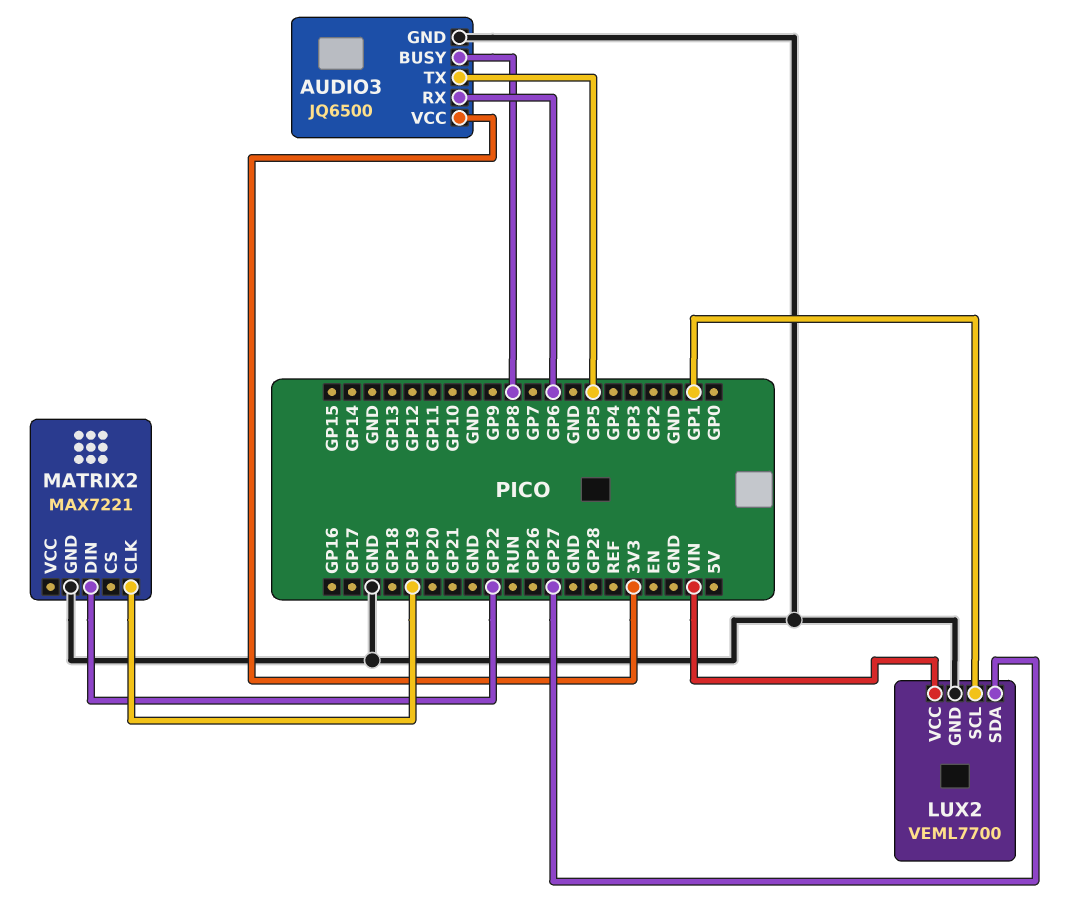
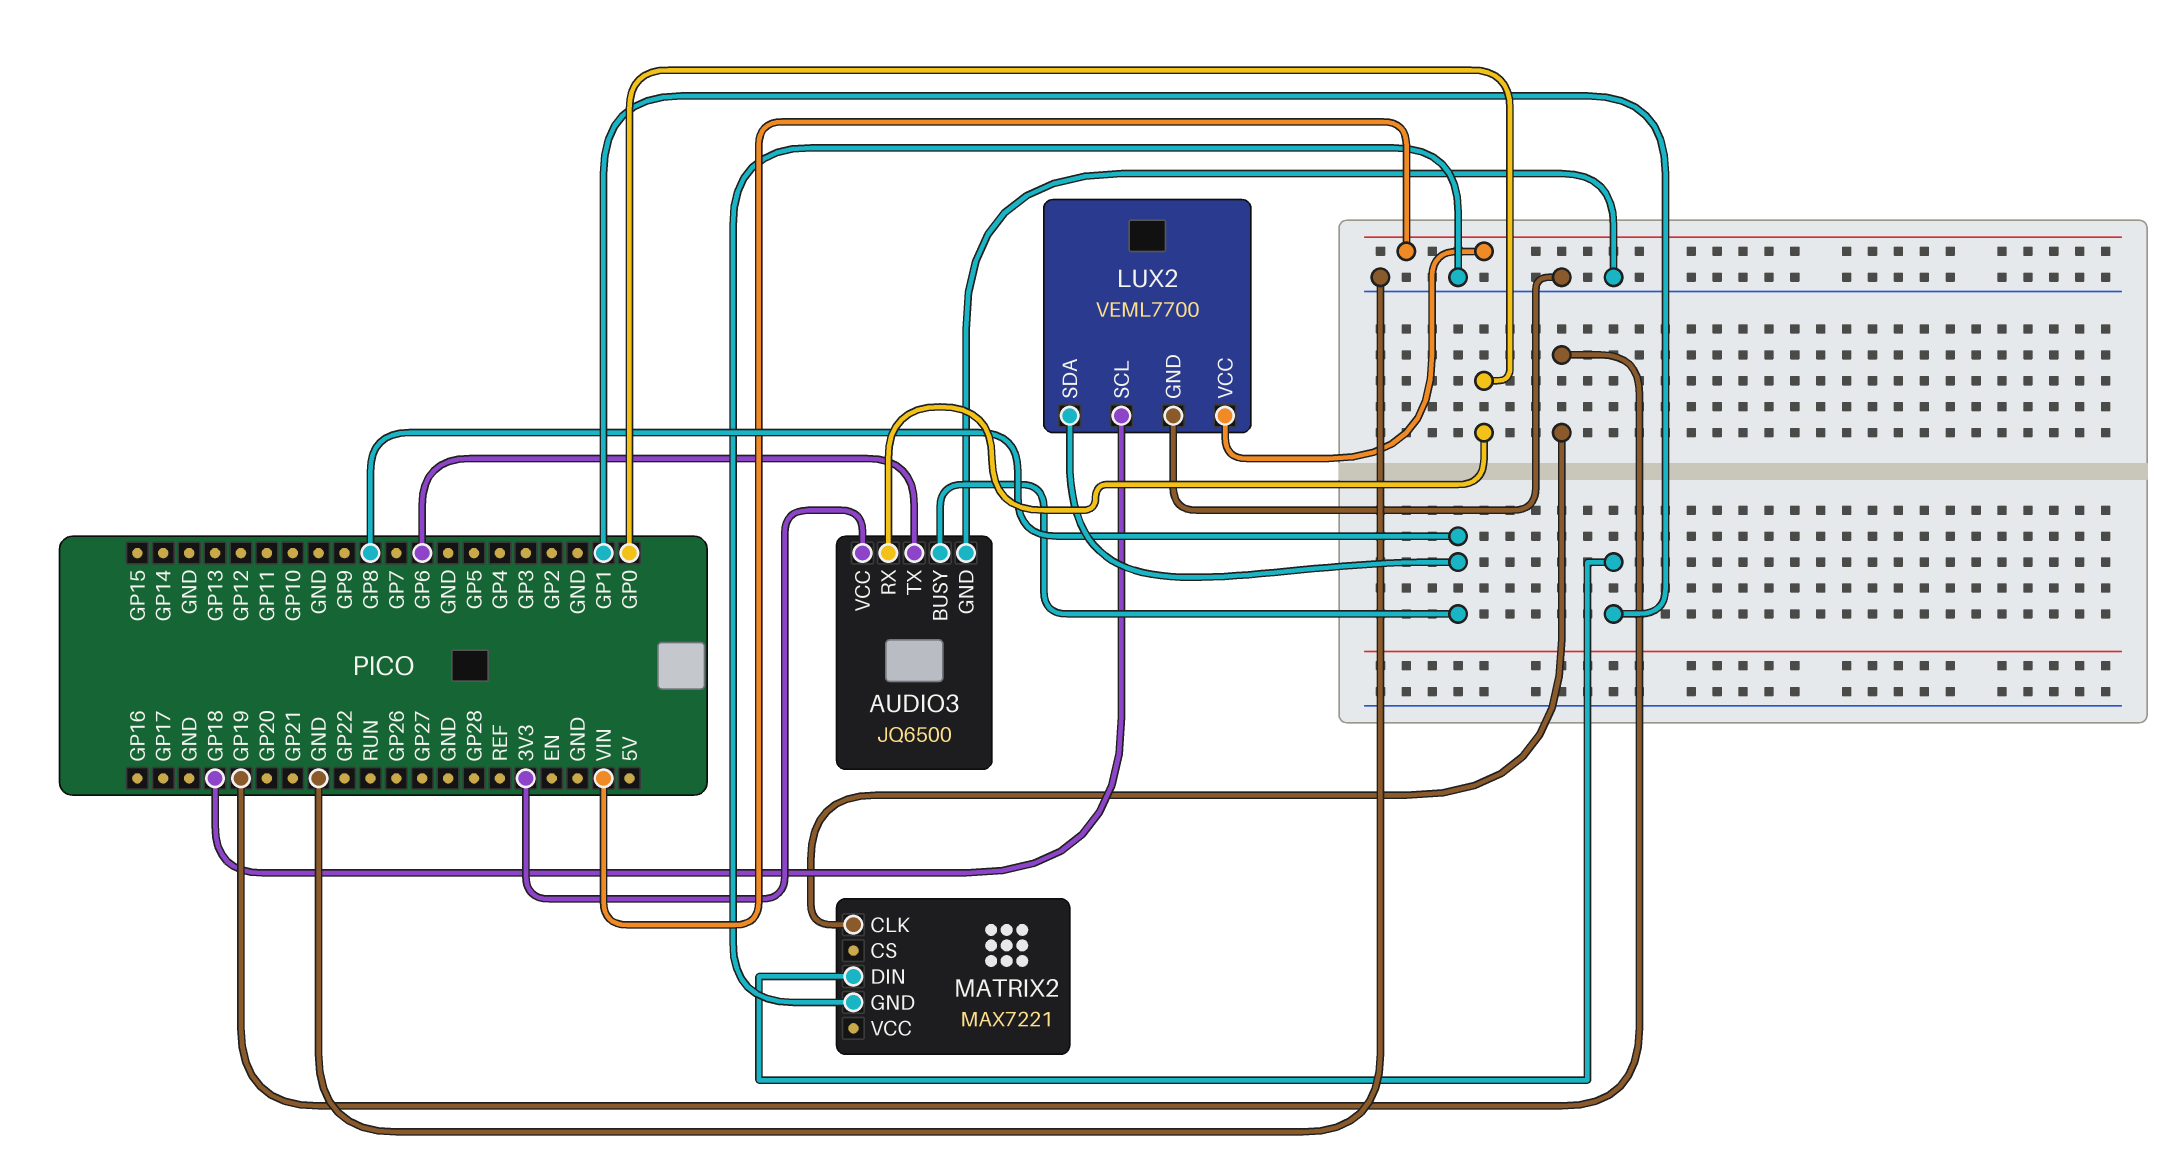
AUDIO3 pin RX: GP6 -> GP0
AUDIO3 pin TX: GP5 -> GP6
LUX2 pin SCL: GP1 -> GP18
LUX2 pin SDA: GP27 -> GP8
MATRIX2 pin DIN: GP22 -> GP1

